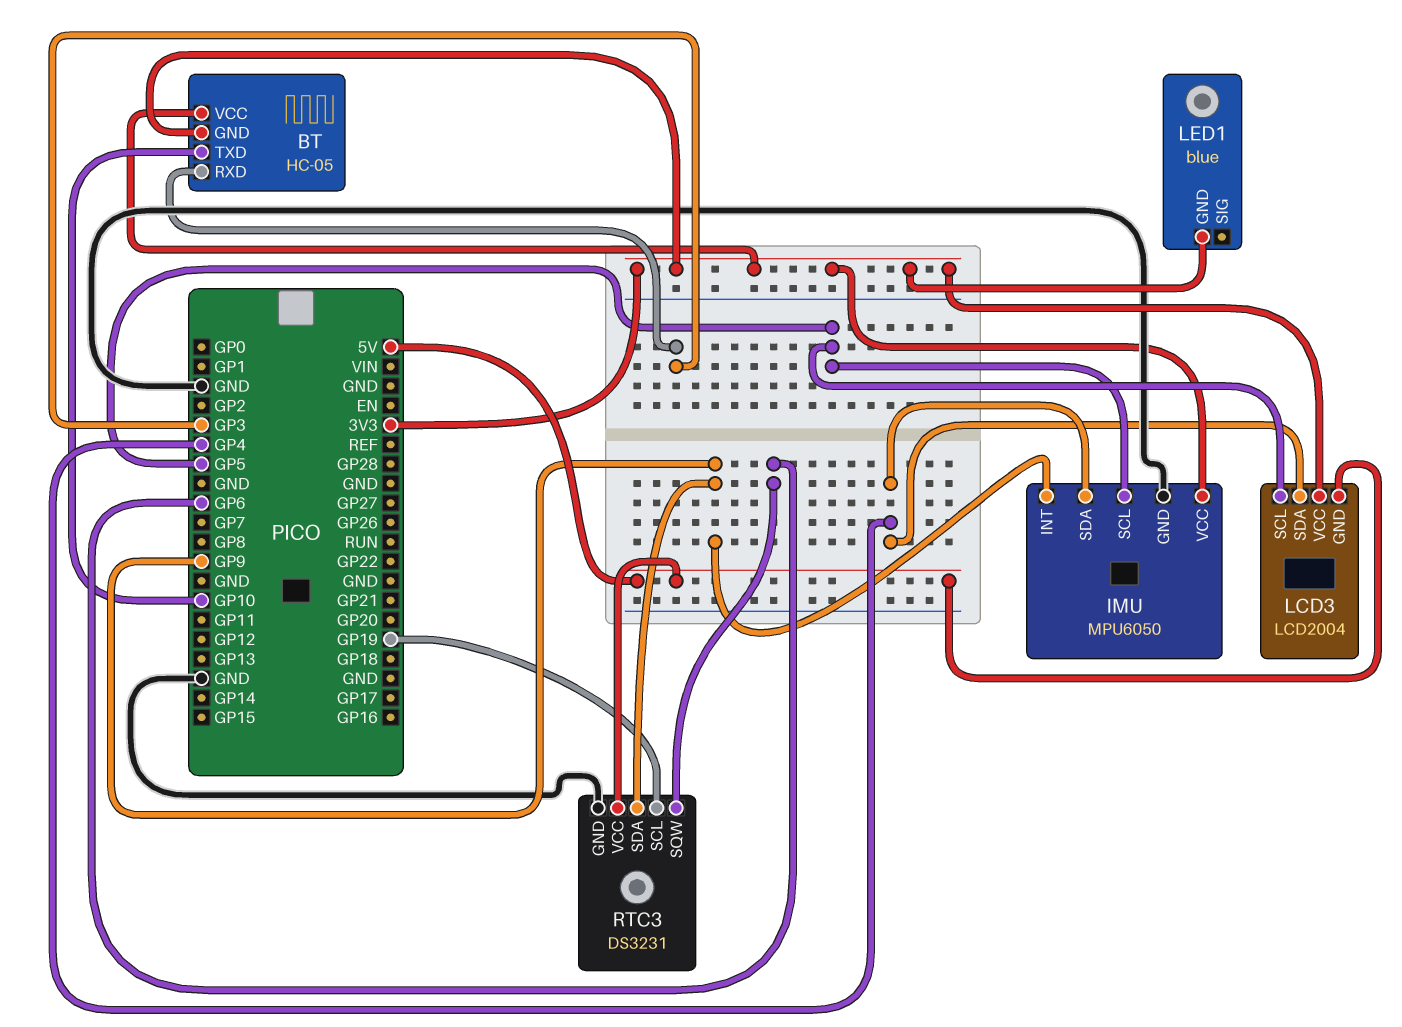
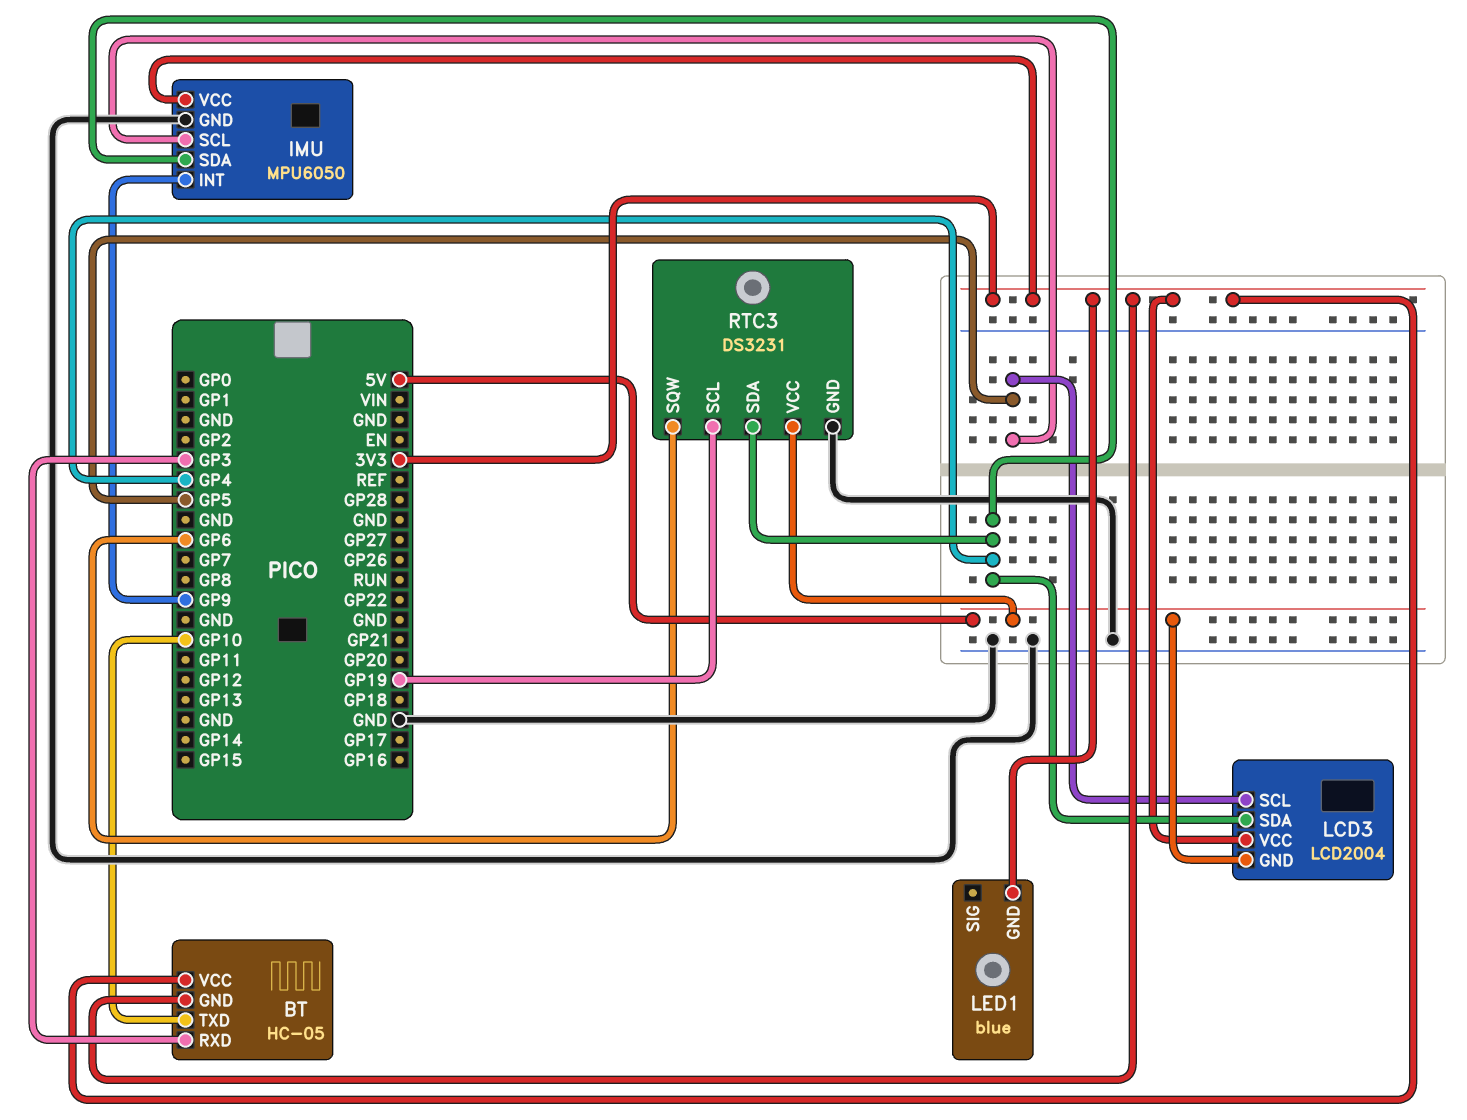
RTC3 pin SDA: GP9 -> GP4

